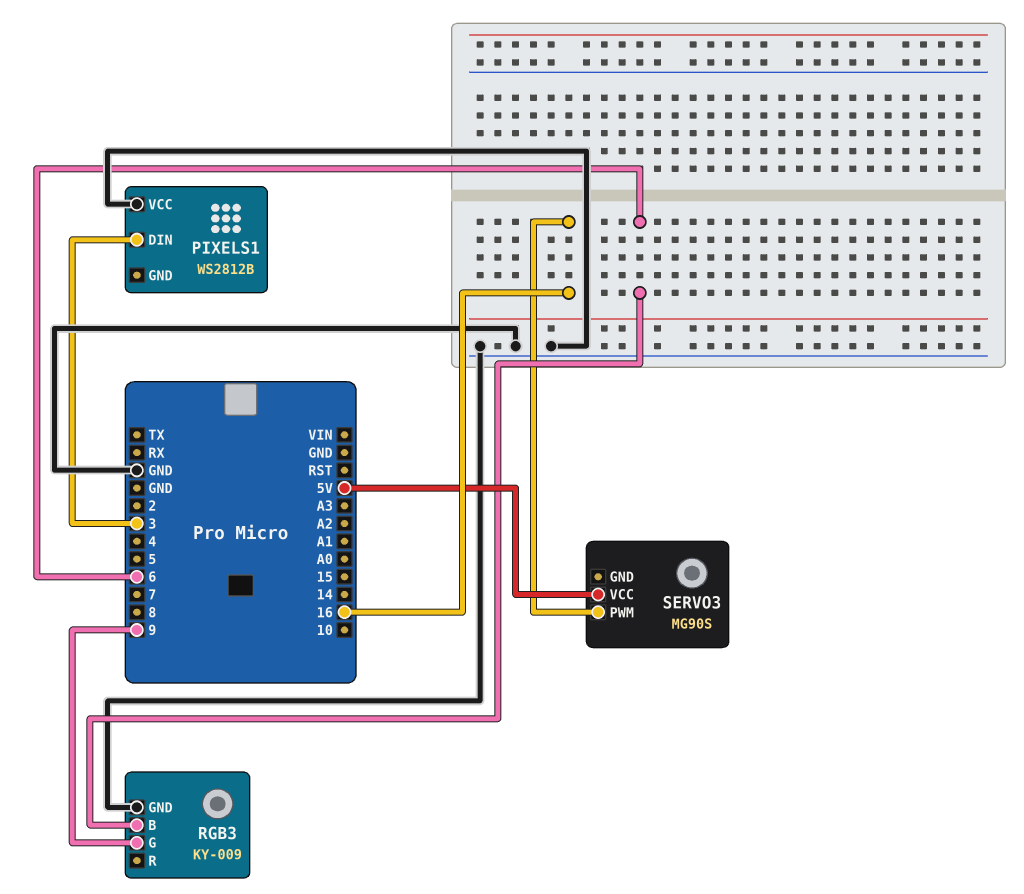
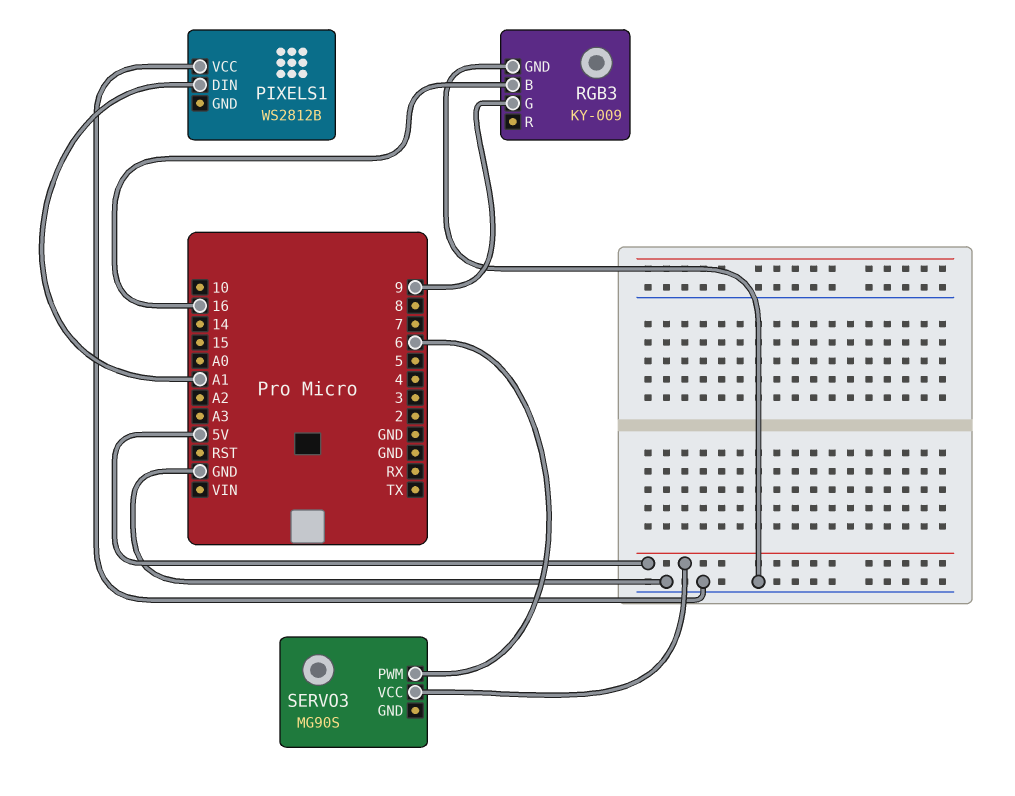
PIXELS1 pin DIN: 3 -> A1
RGB3 pin B: 6 -> 16
SERVO3 pin PWM: 16 -> 6

